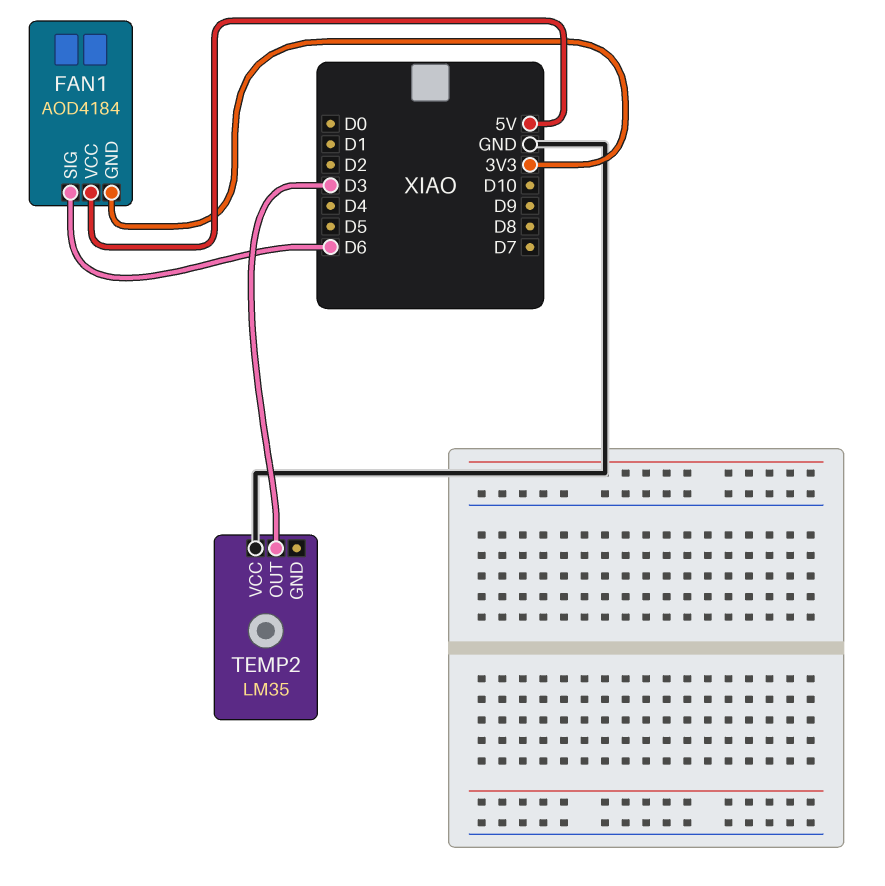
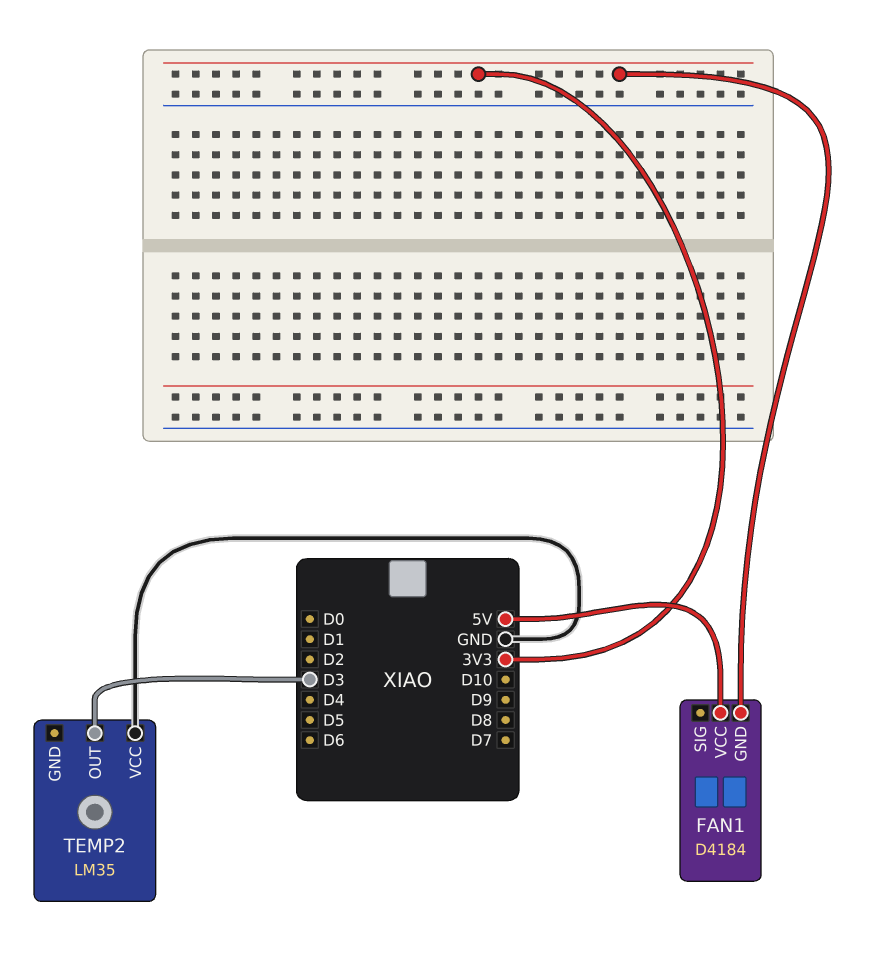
FAN1: AOD4184 -> D4184
FAN1 pin SIG: D6 -> none

